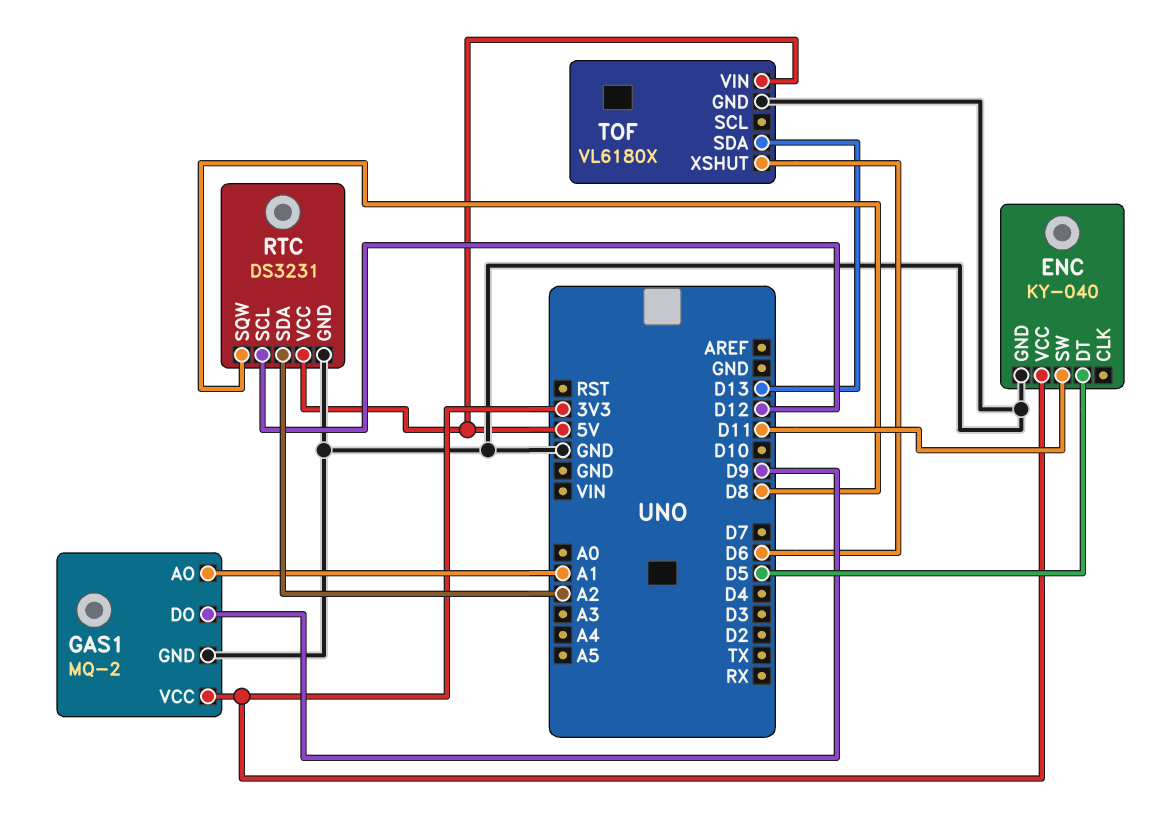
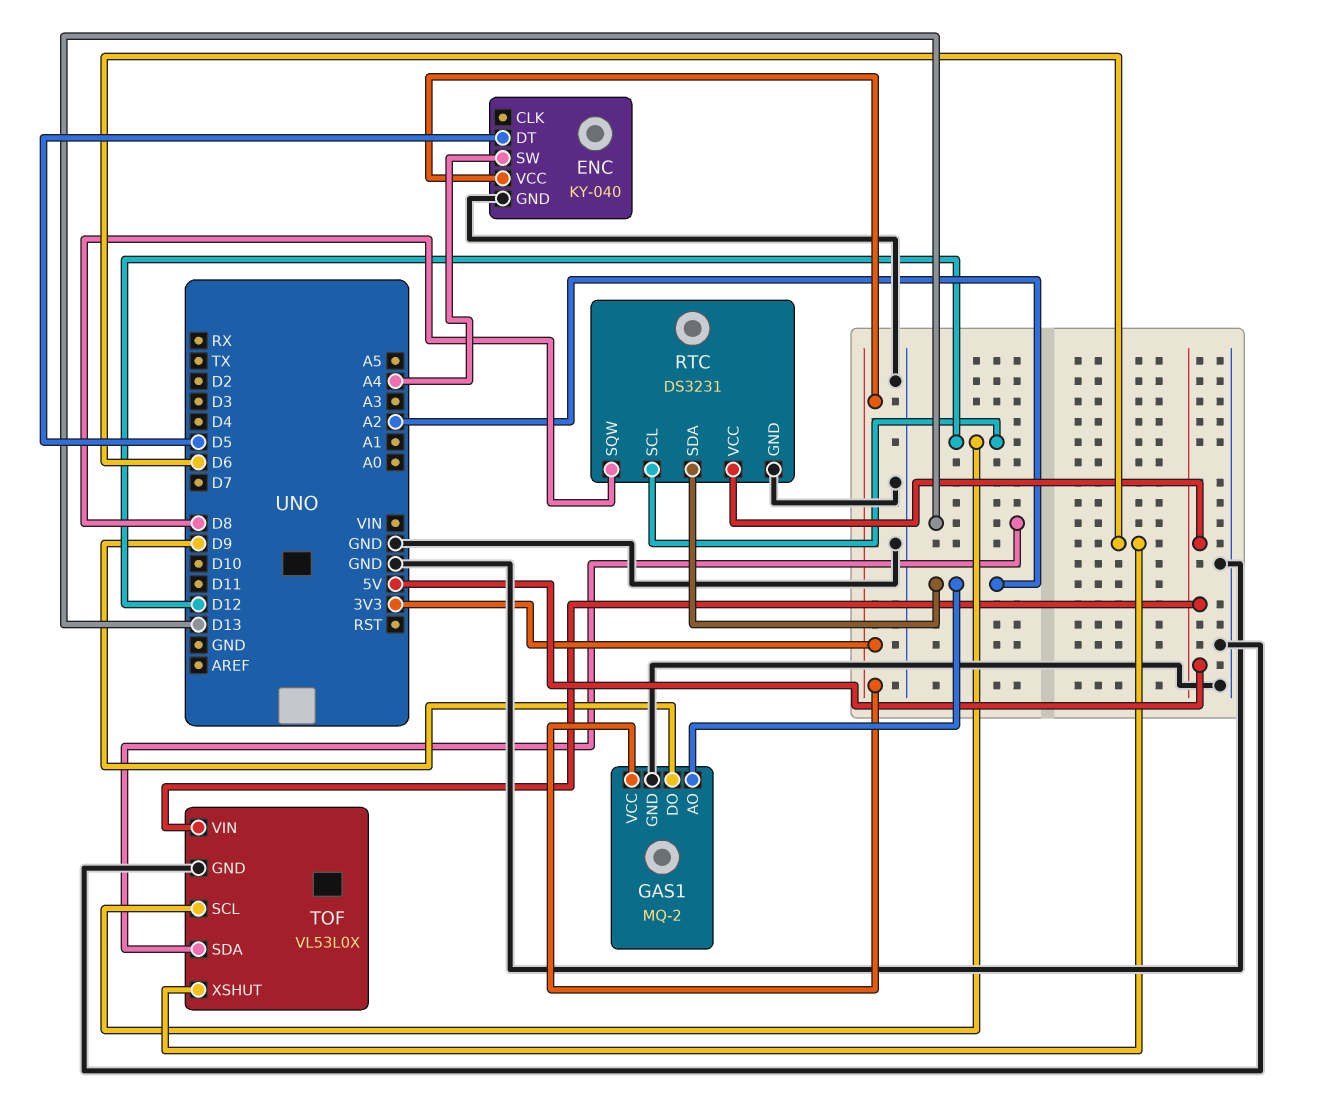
ENC pin SW: D11 -> A4
GAS1 pin AO: A1 -> A2
TOF: VL6180X -> VL53L0X
TOF pin SCL: none -> D12

